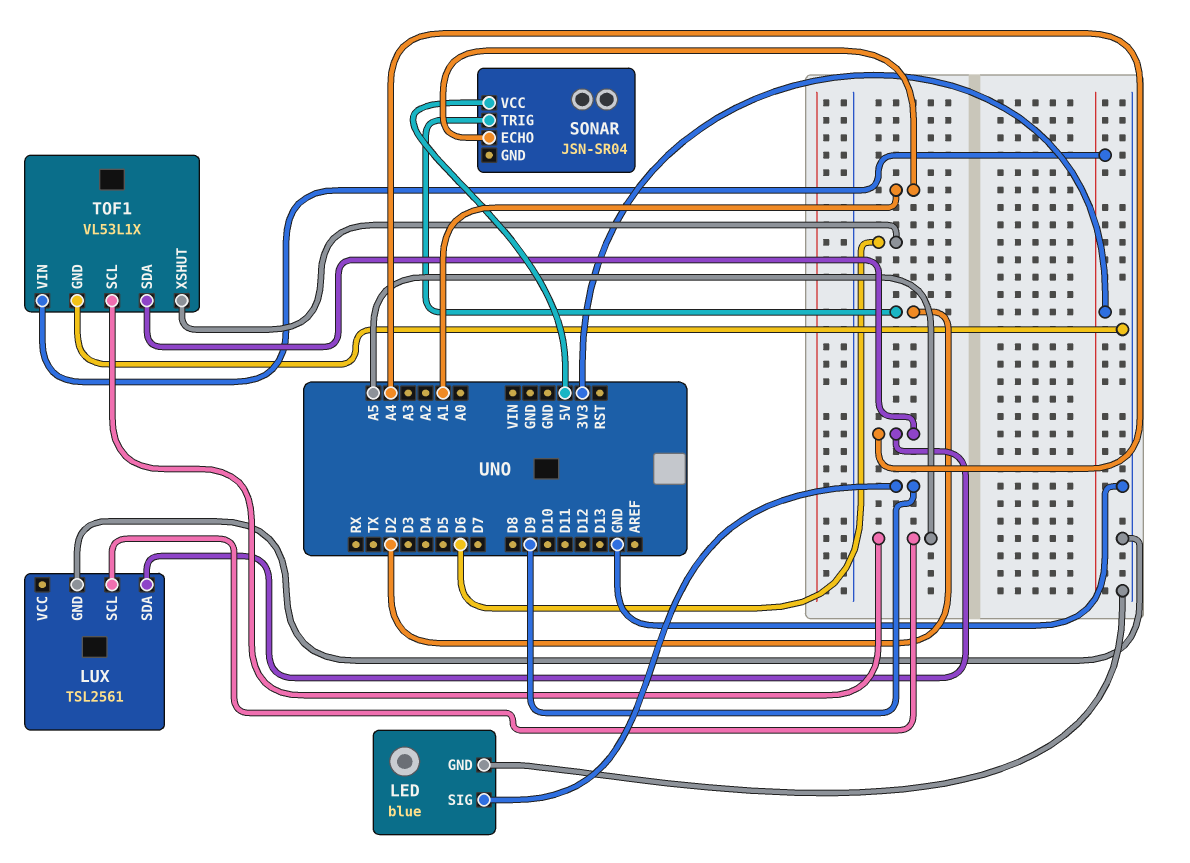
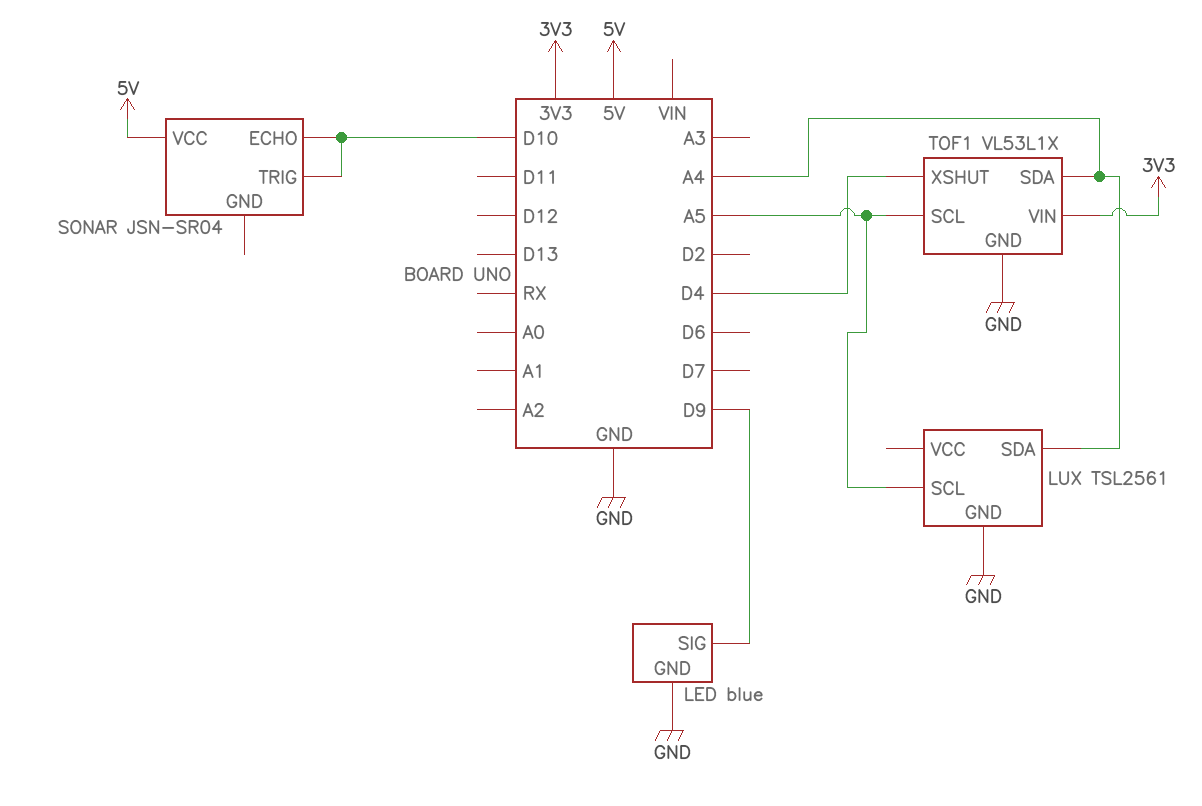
SONAR pin ECHO: A1 -> D10
SONAR pin TRIG: D2 -> D10
TOF1 pin XSHUT: D6 -> D4

